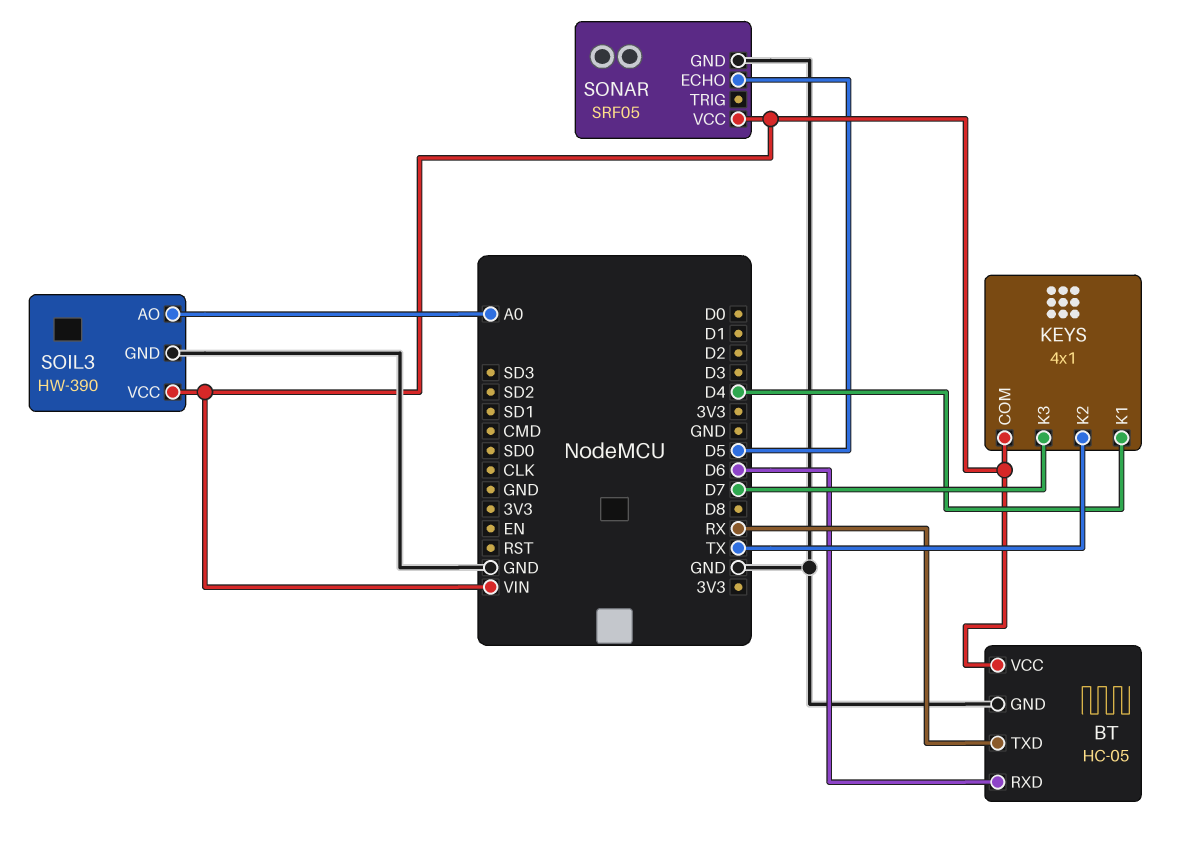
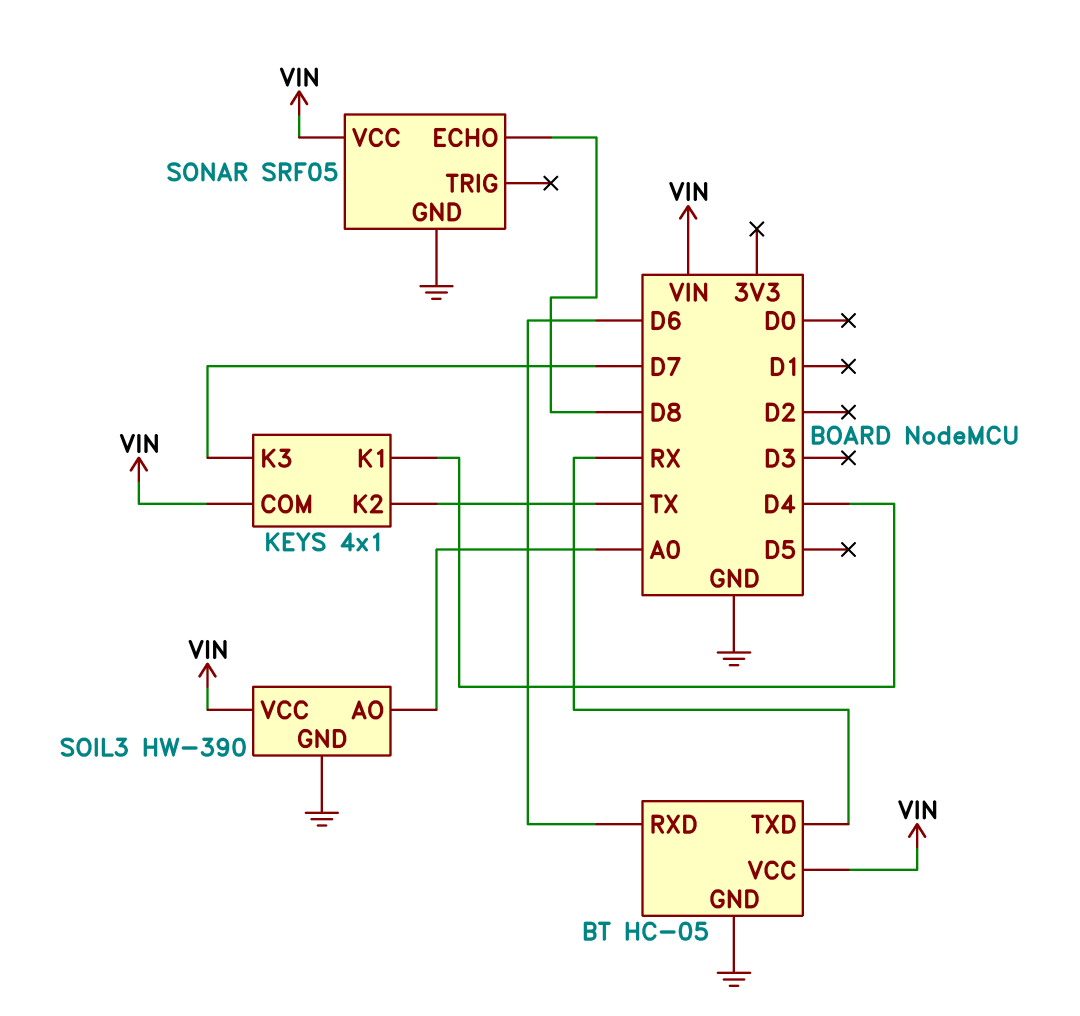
SONAR pin ECHO: D5 -> D8

